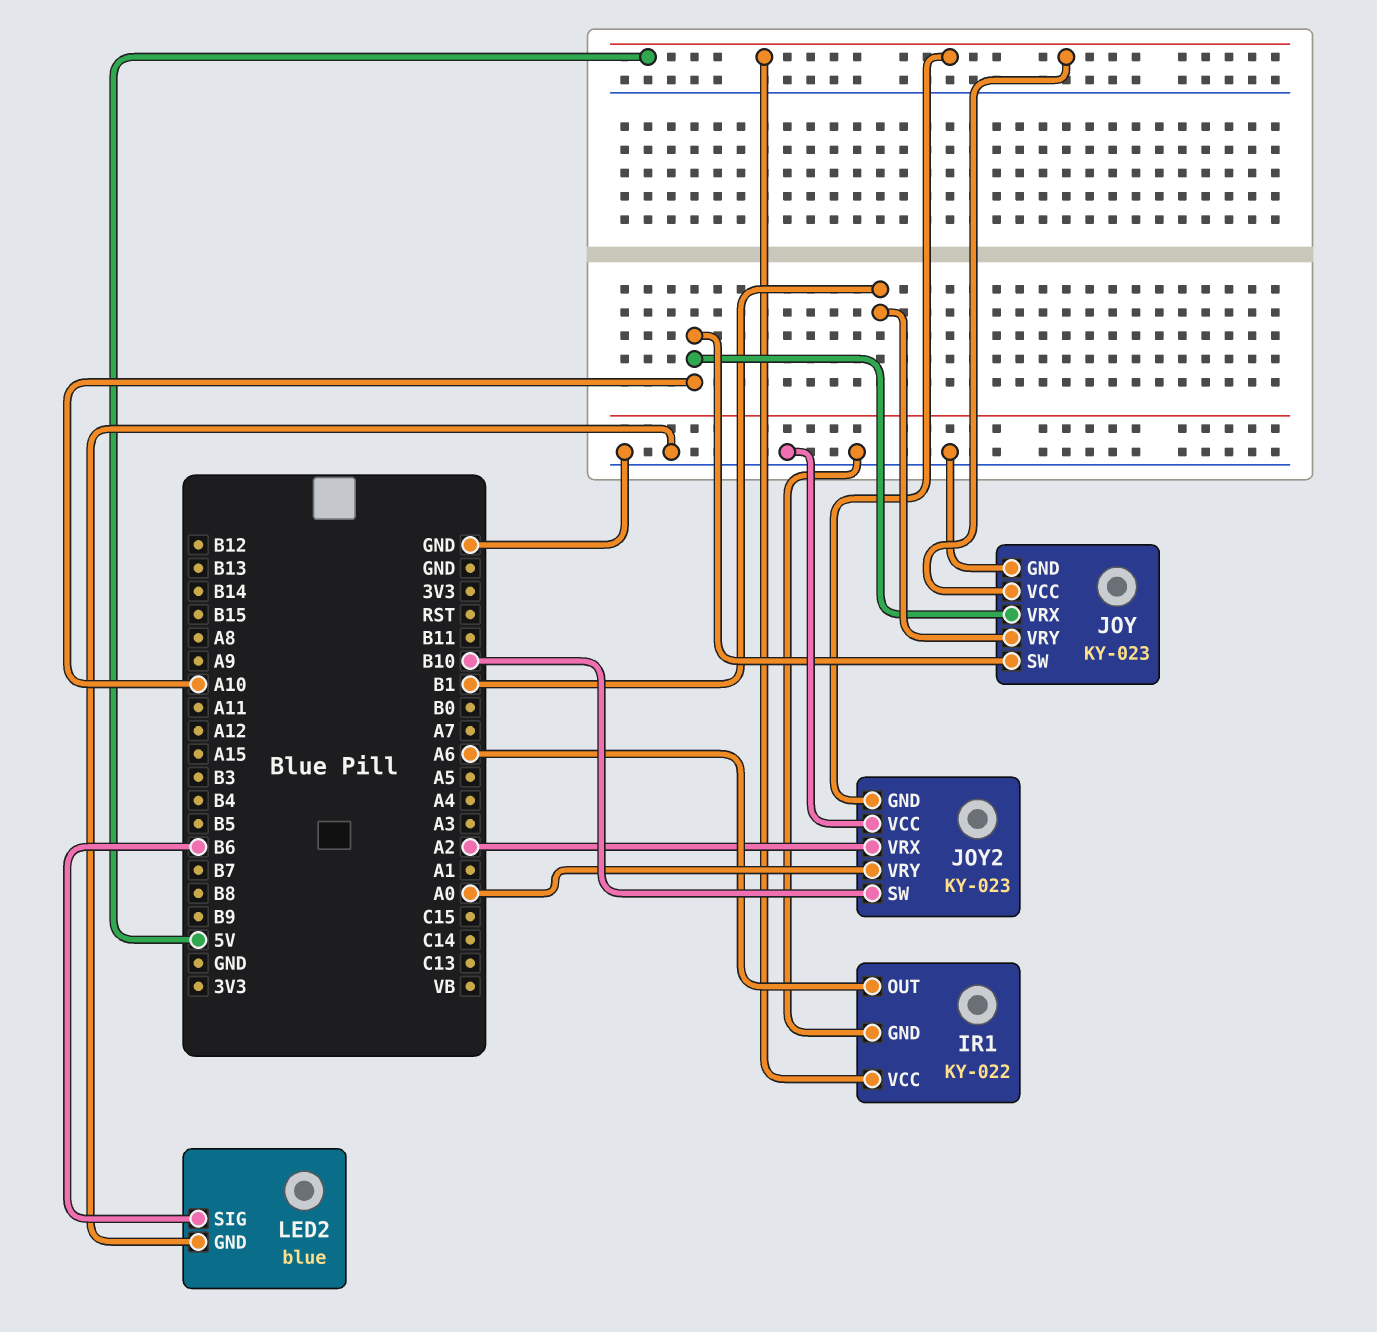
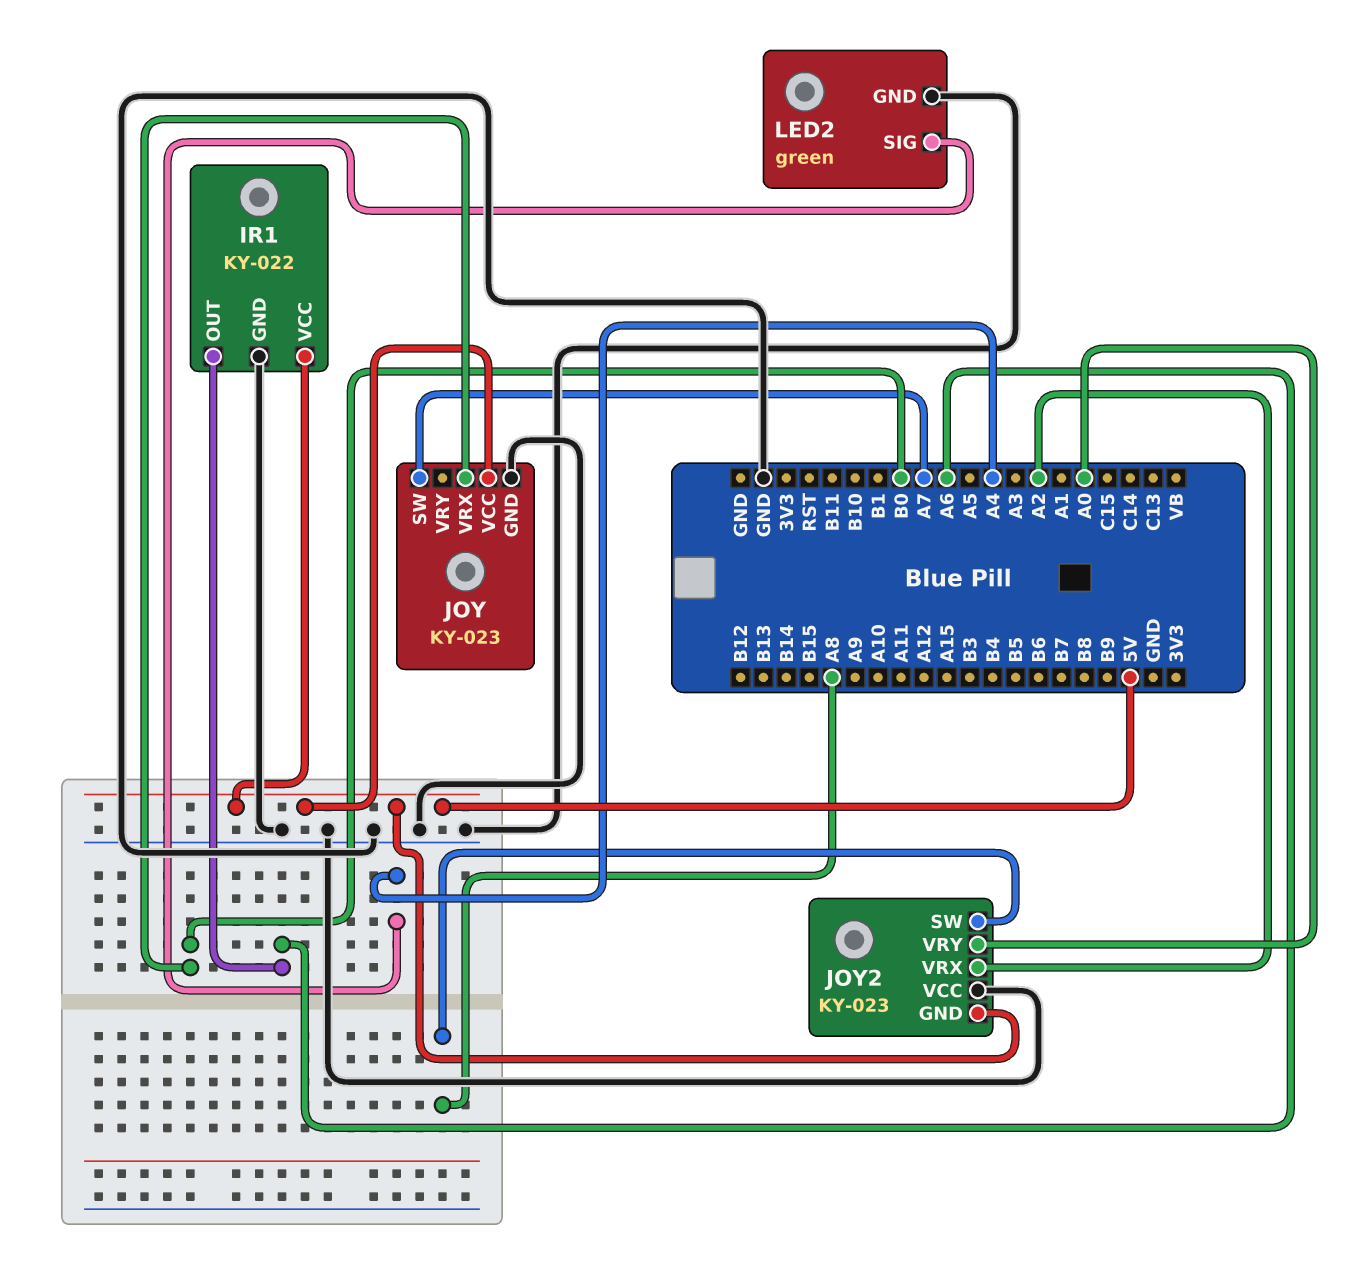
JOY pin SW: A10 -> A7
JOY pin VRX: A10 -> B0
JOY pin VRY: B1 -> none
JOY2 pin SW: B10 -> A8
LED2: blue -> green
LED2 pin SIG: B6 -> A4

